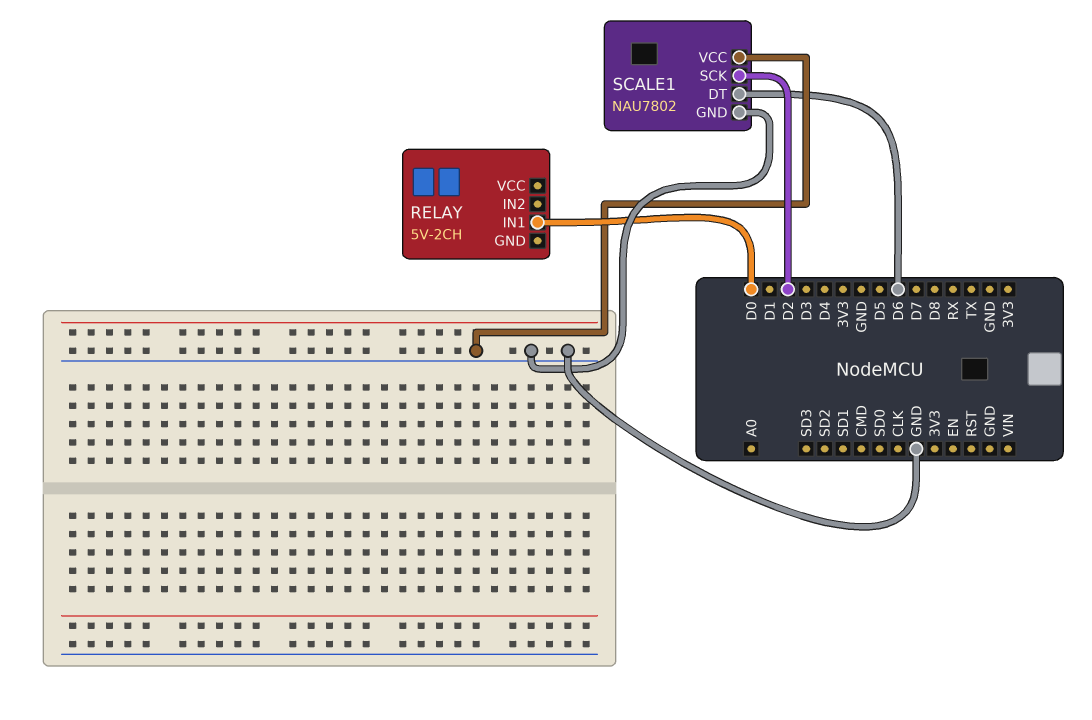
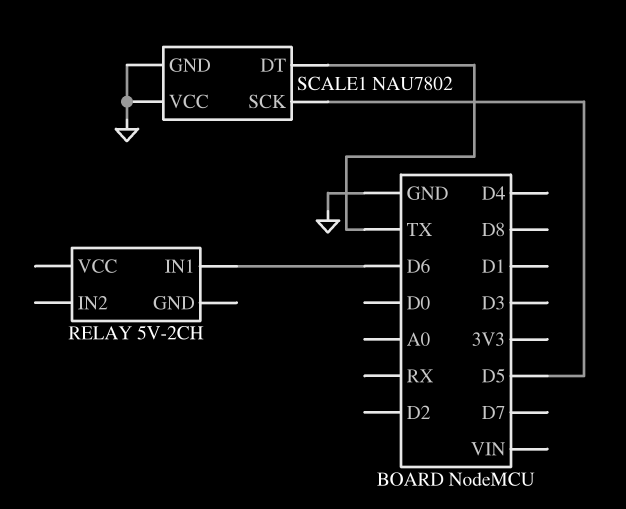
RELAY pin IN1: D0 -> D6
SCALE1 pin DT: D6 -> TX
SCALE1 pin SCK: D2 -> D5

